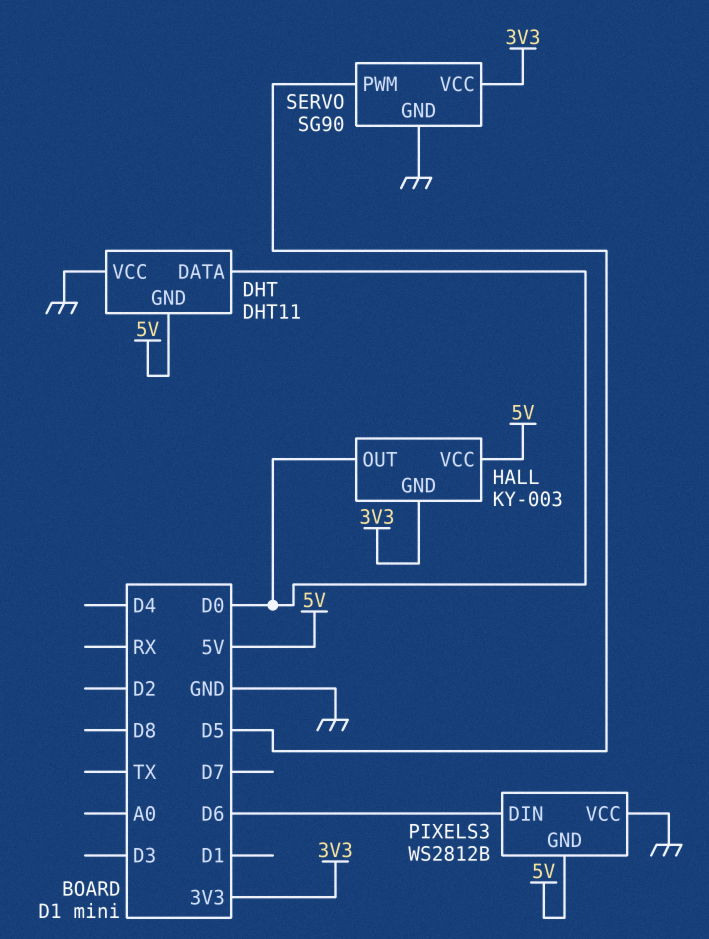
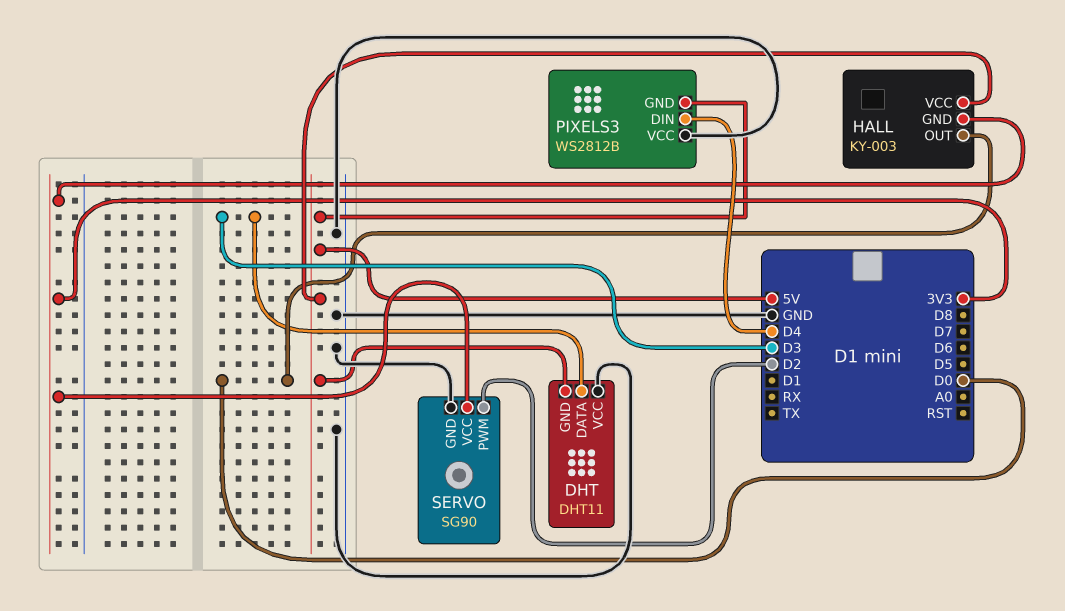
DHT pin DATA: D0 -> D3
PIXELS3 pin DIN: D6 -> D4
SERVO pin PWM: D5 -> D2

